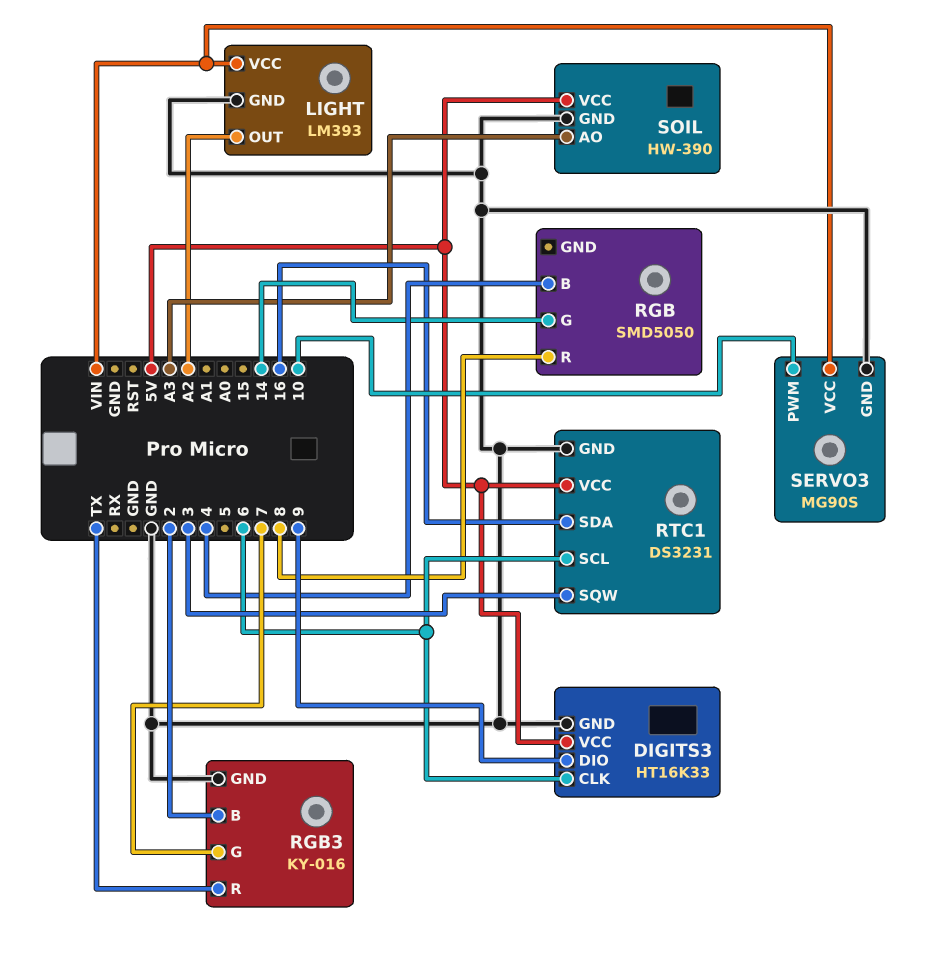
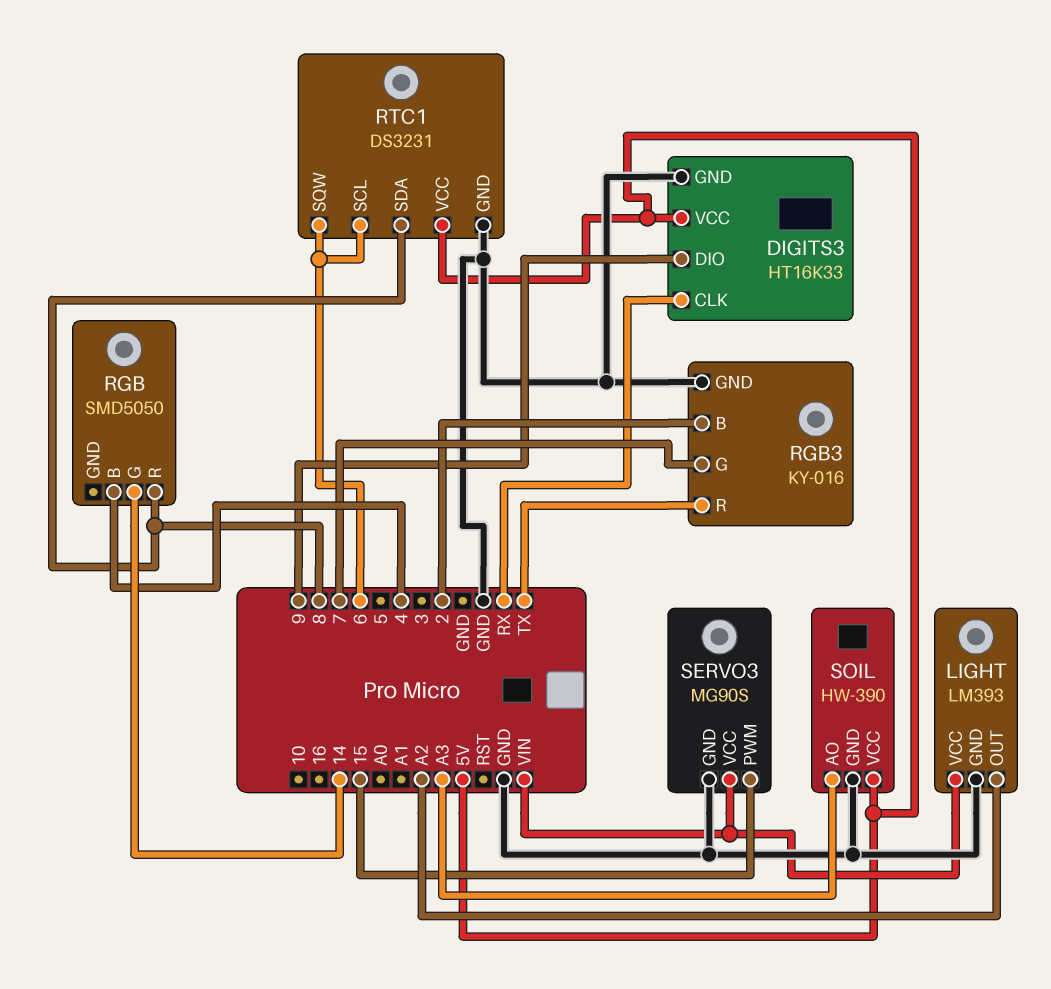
DIGITS3 pin CLK: 6 -> RX
RTC1 pin SDA: 16 -> 8
RTC1 pin SQW: 3 -> 6
SERVO3 pin PWM: 10 -> 15

